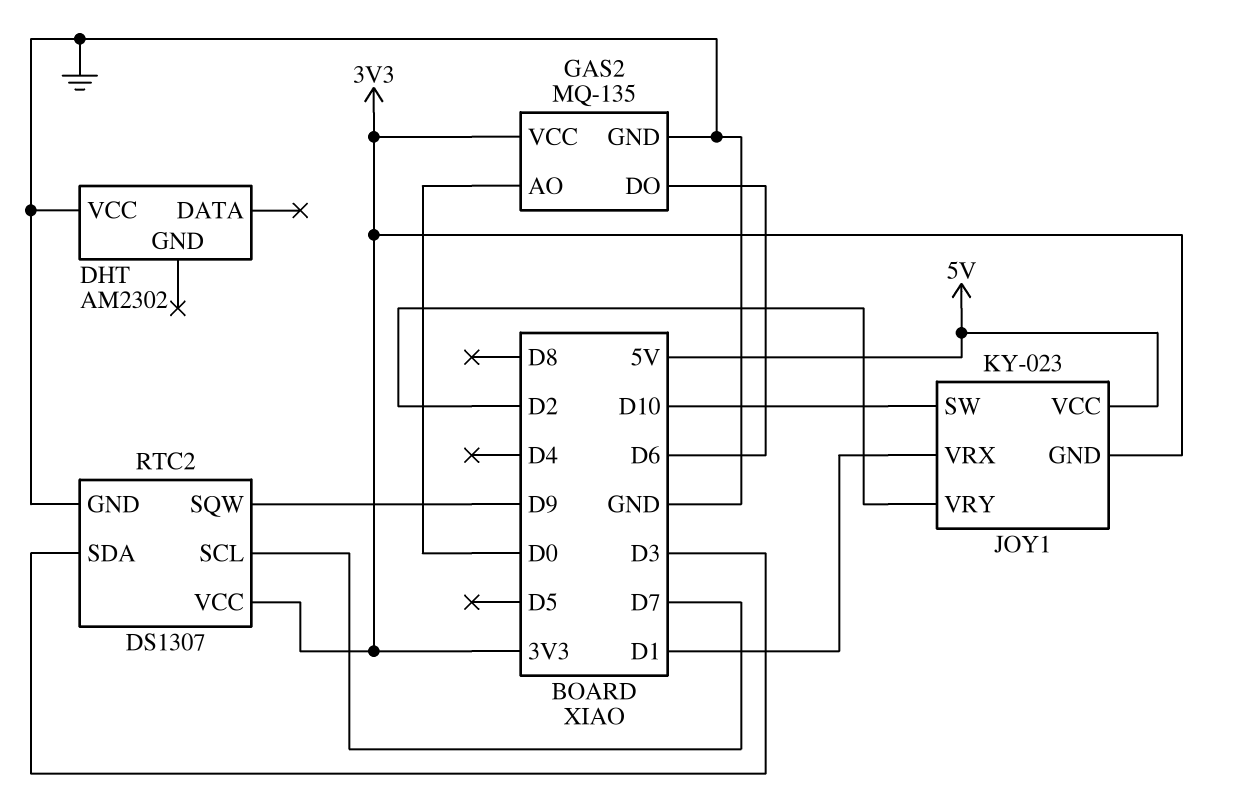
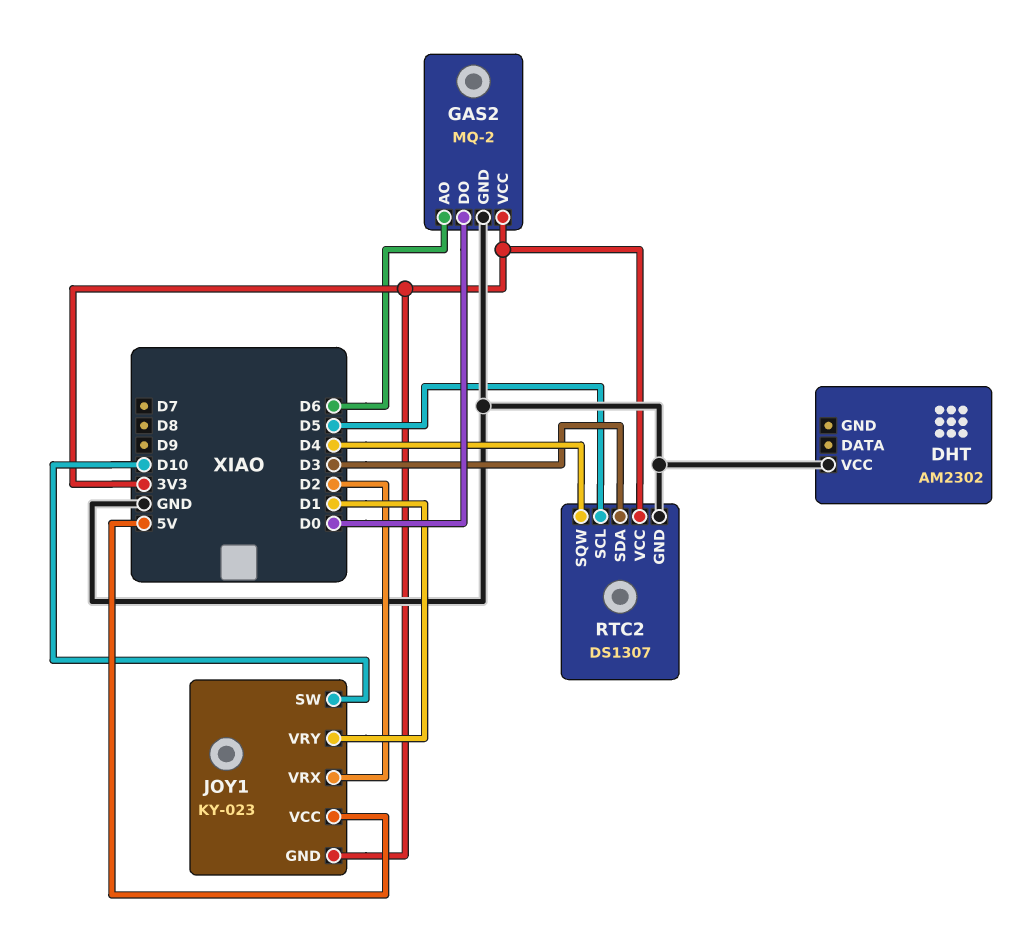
GAS2: MQ-135 -> MQ-2
GAS2 pin AO: D0 -> D6
GAS2 pin DO: D6 -> D0
JOY1 pin VRX: D1 -> D2
JOY1 pin VRY: D2 -> D1
RTC2 pin SCL: D7 -> D5
RTC2 pin SQW: D9 -> D4

